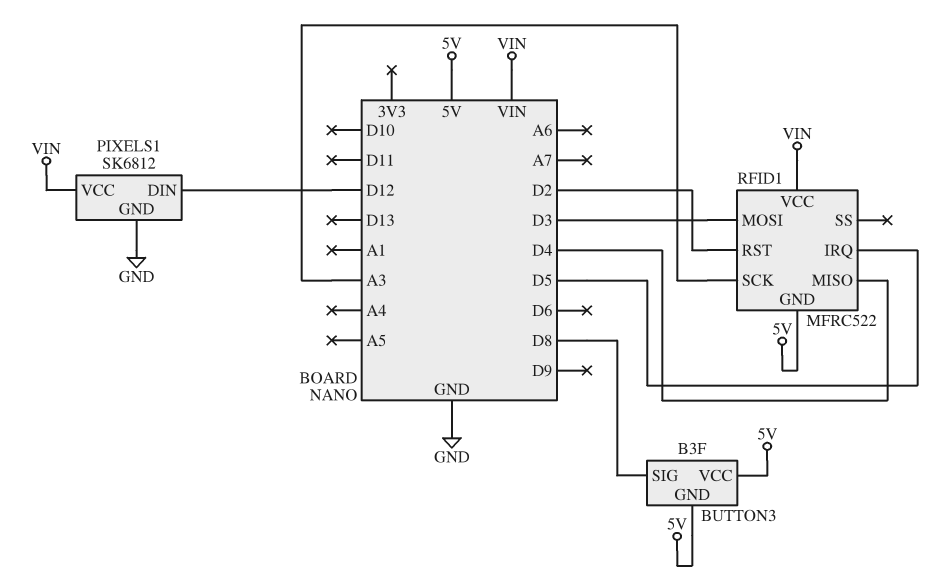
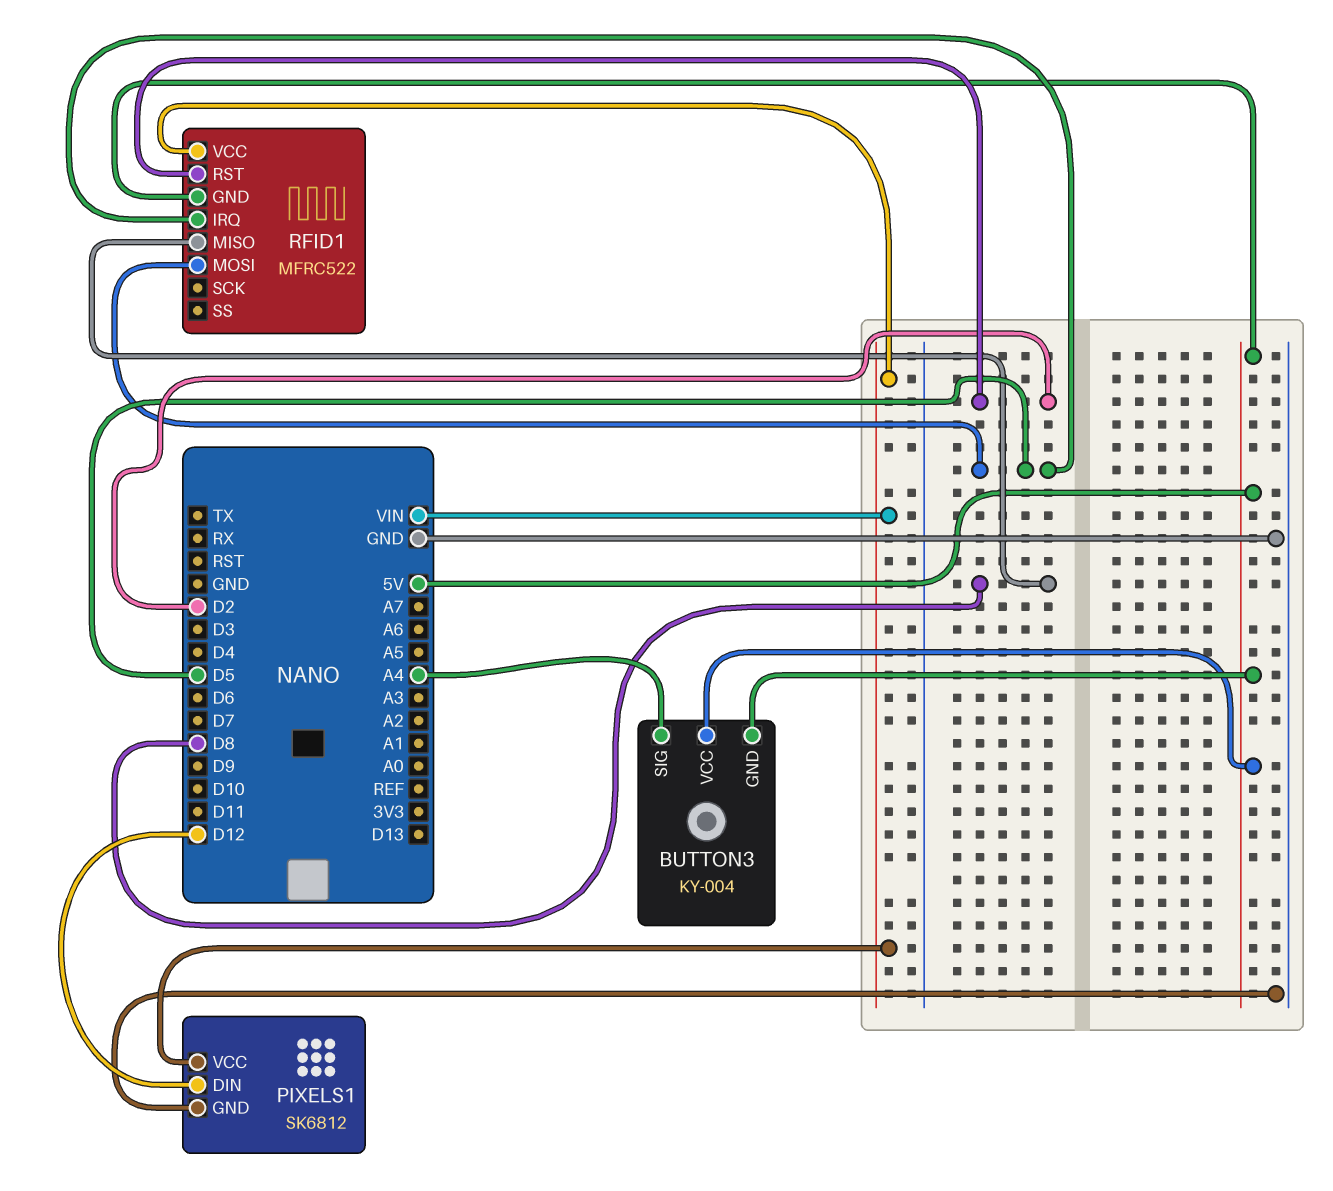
BUTTON3: B3F -> KY-004
BUTTON3 pin SIG: D8 -> A4
RFID1 pin MISO: D4 -> D8
RFID1 pin MOSI: D3 -> D5
RFID1 pin SCK: A3 -> none

